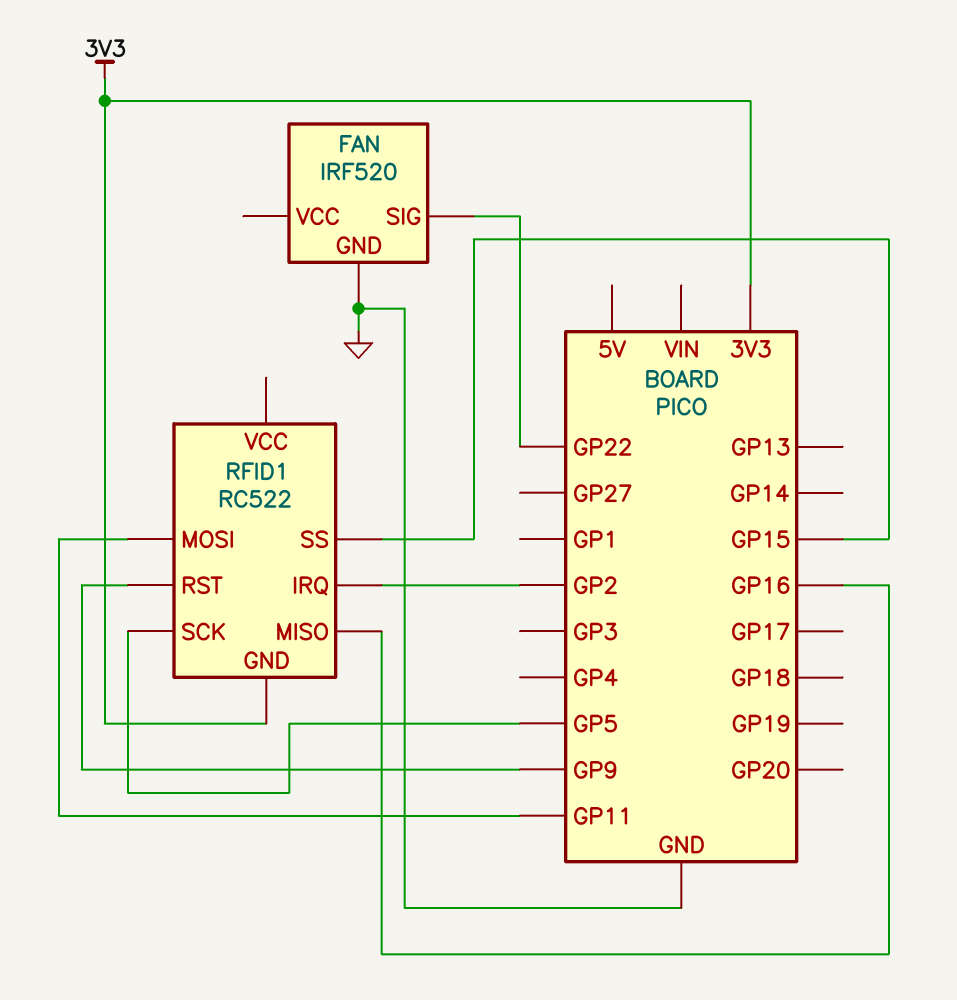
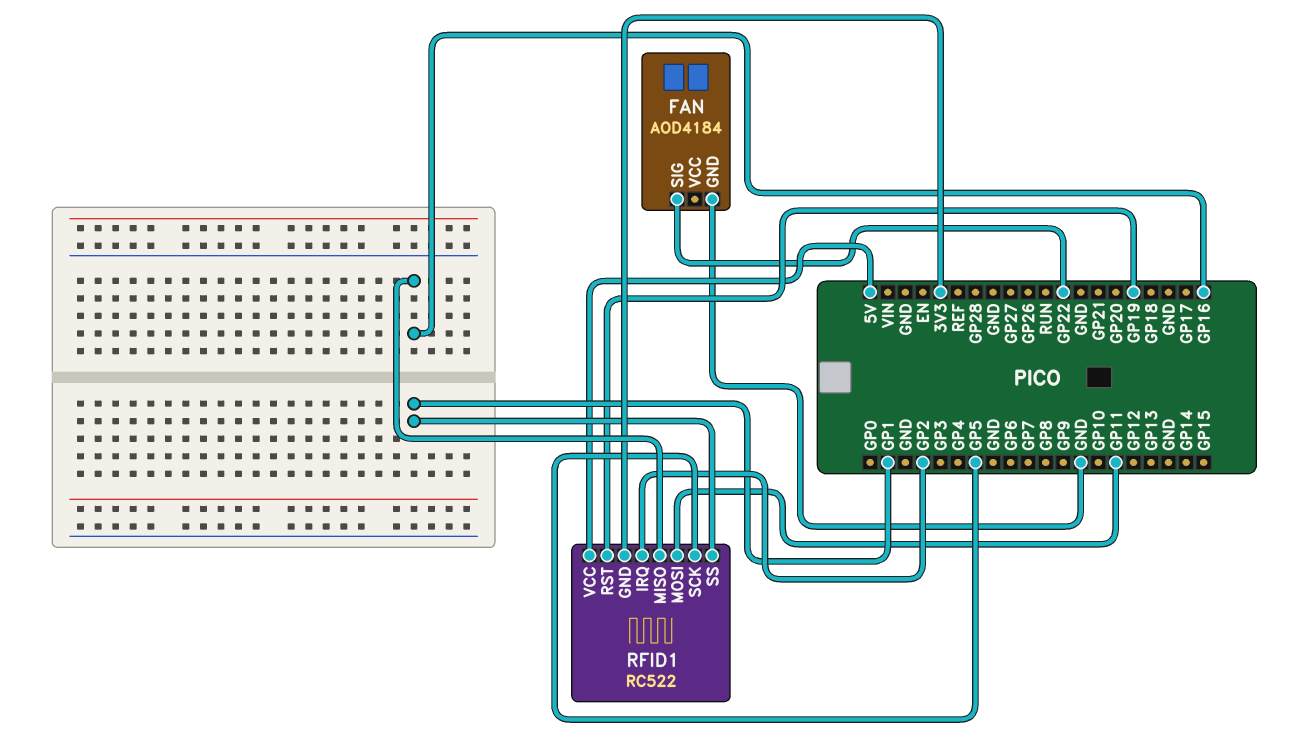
FAN: IRF520 -> AOD4184
RFID1 pin RST: GP9 -> GP19
RFID1 pin SS: GP15 -> GP1
RFID1 pin VCC: none -> 5V

